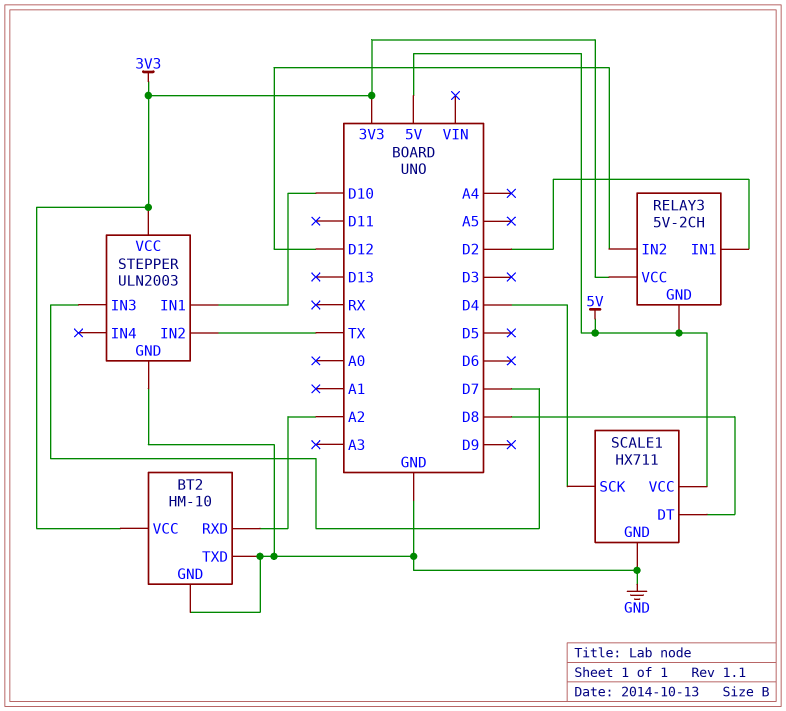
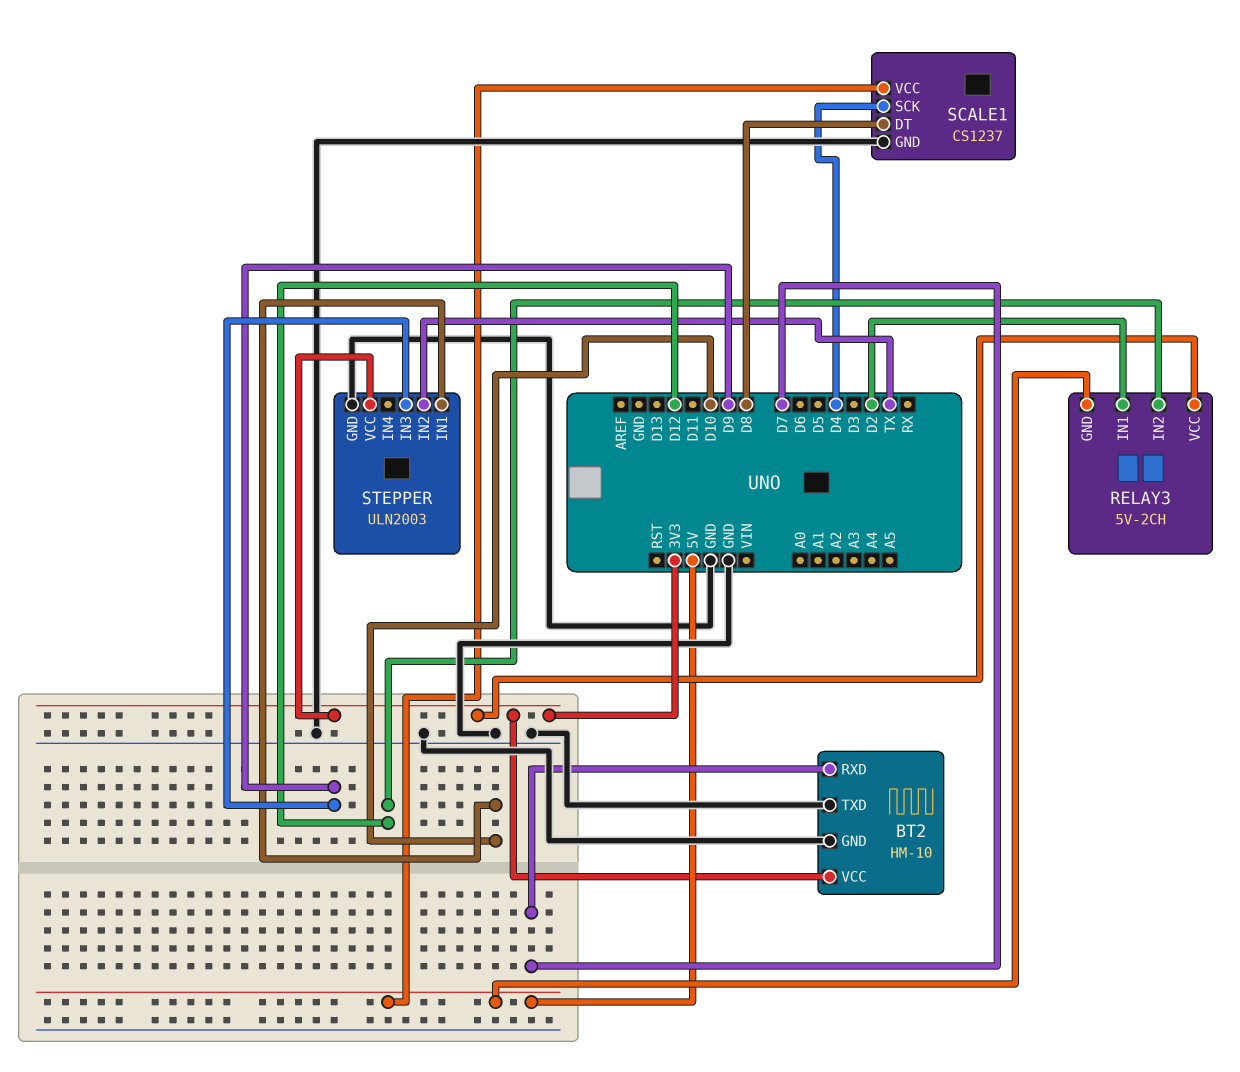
BT2 pin RXD: A2 -> D7
SCALE1: HX711 -> CS1237
STEPPER pin IN3: D7 -> D9

